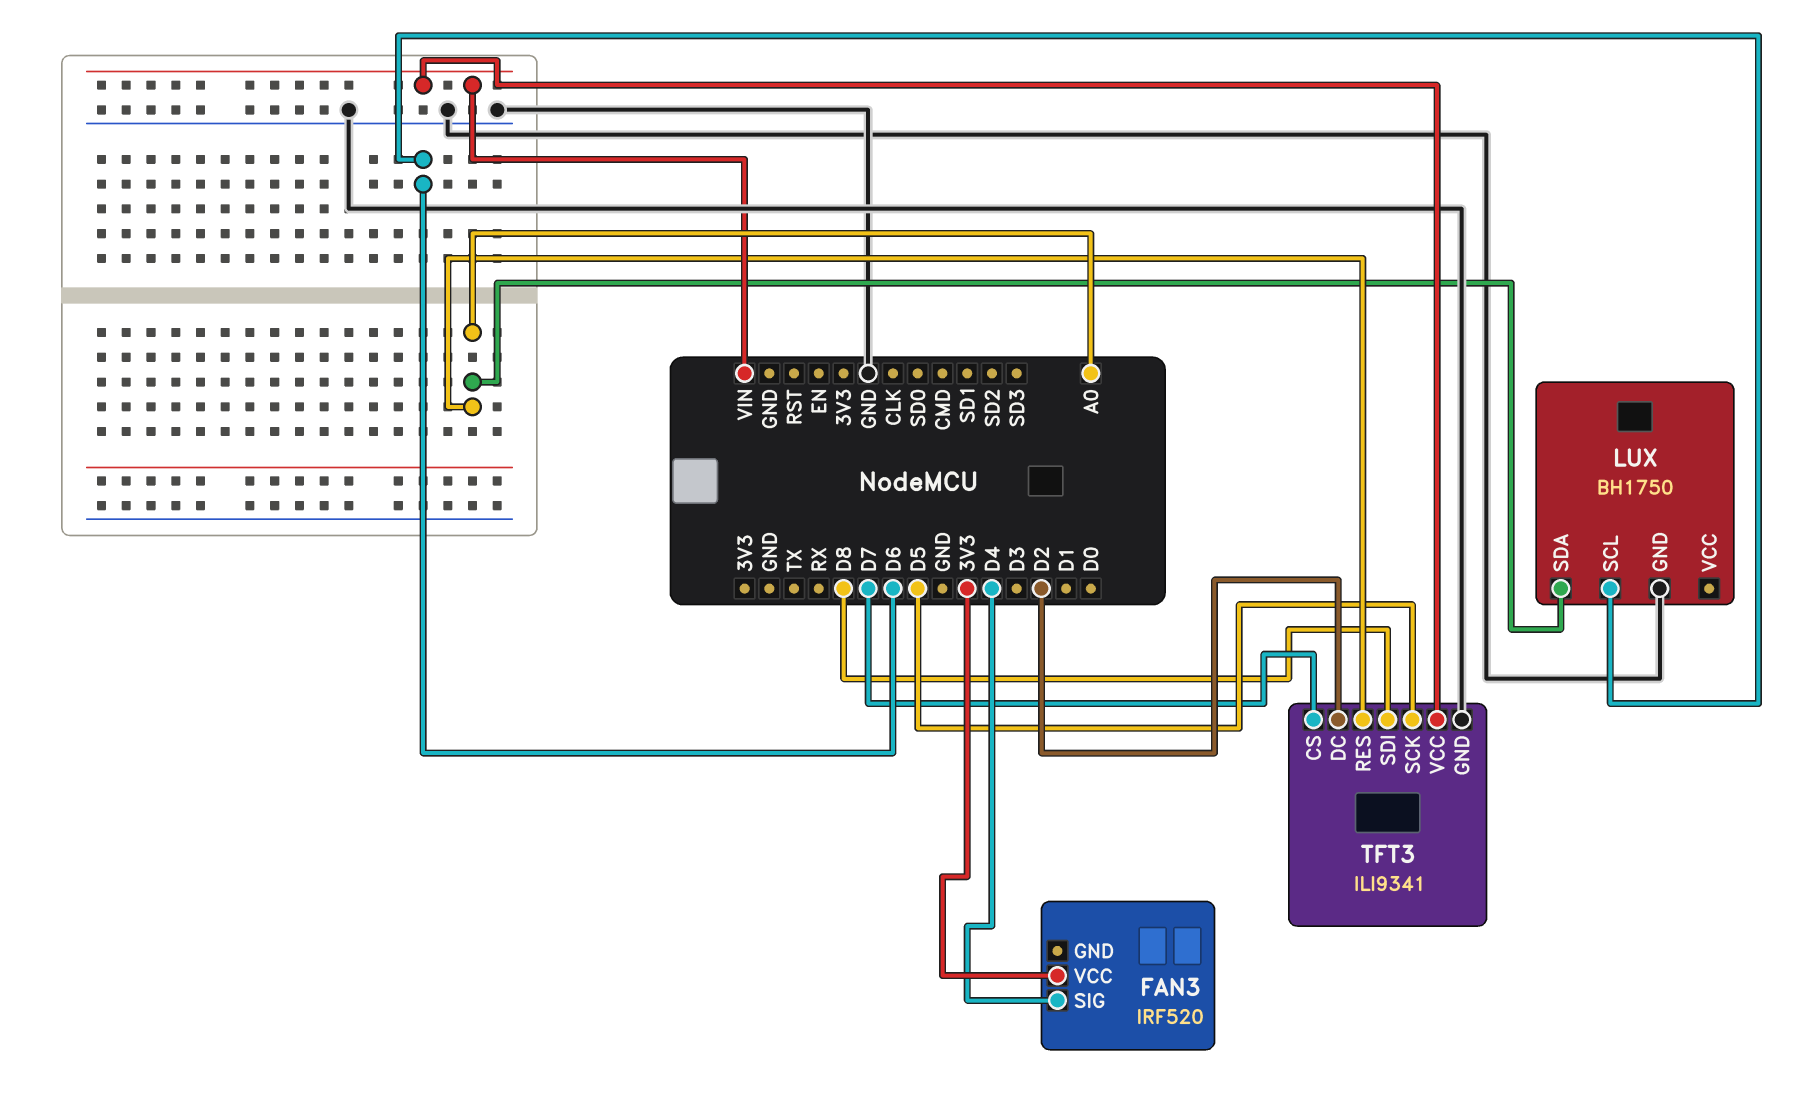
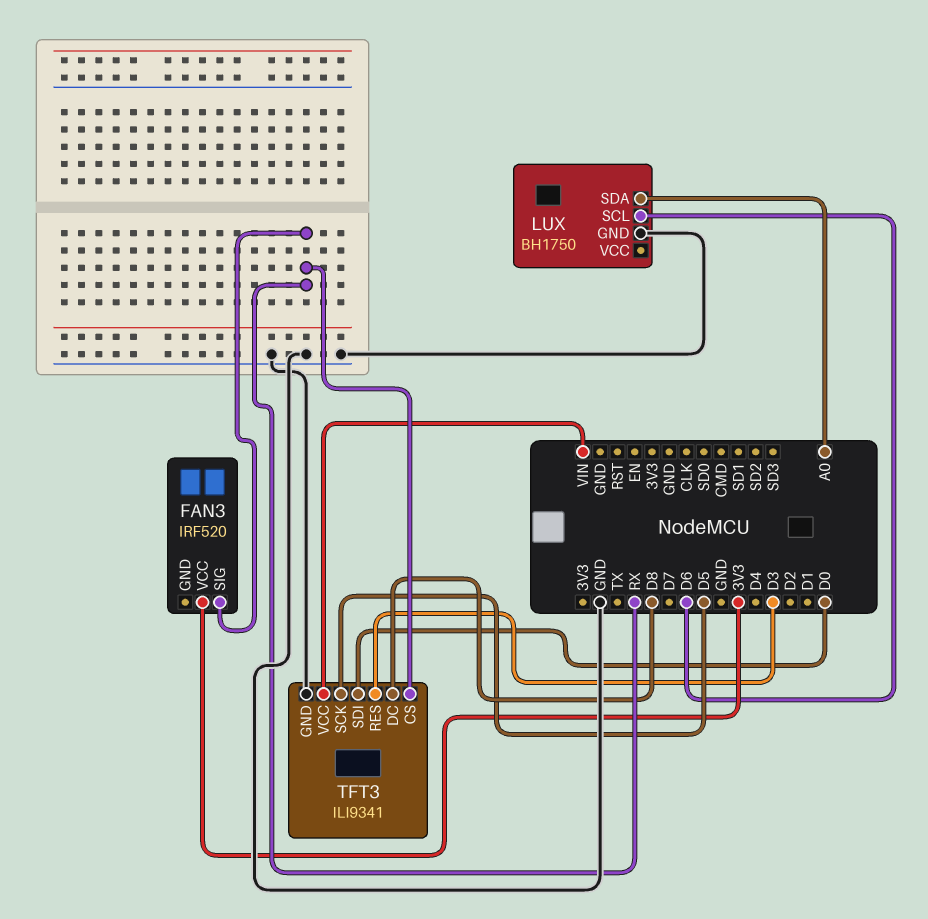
FAN3 pin SIG: D4 -> RX
TFT3 pin CS: D7 -> RX
TFT3 pin DC: D2 -> D8
TFT3 pin RES: A0 -> D3
TFT3 pin SDI: D8 -> D0

